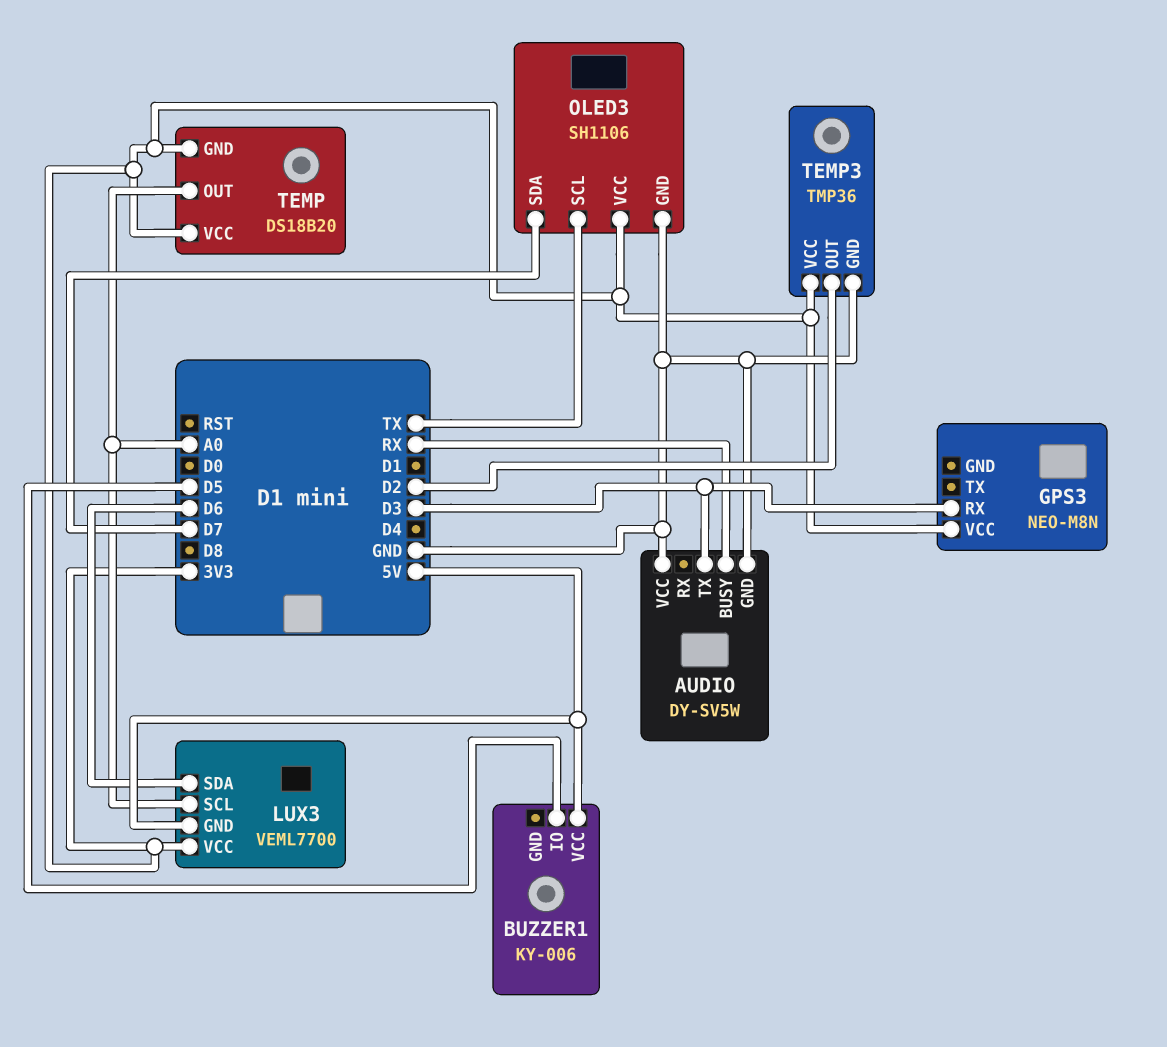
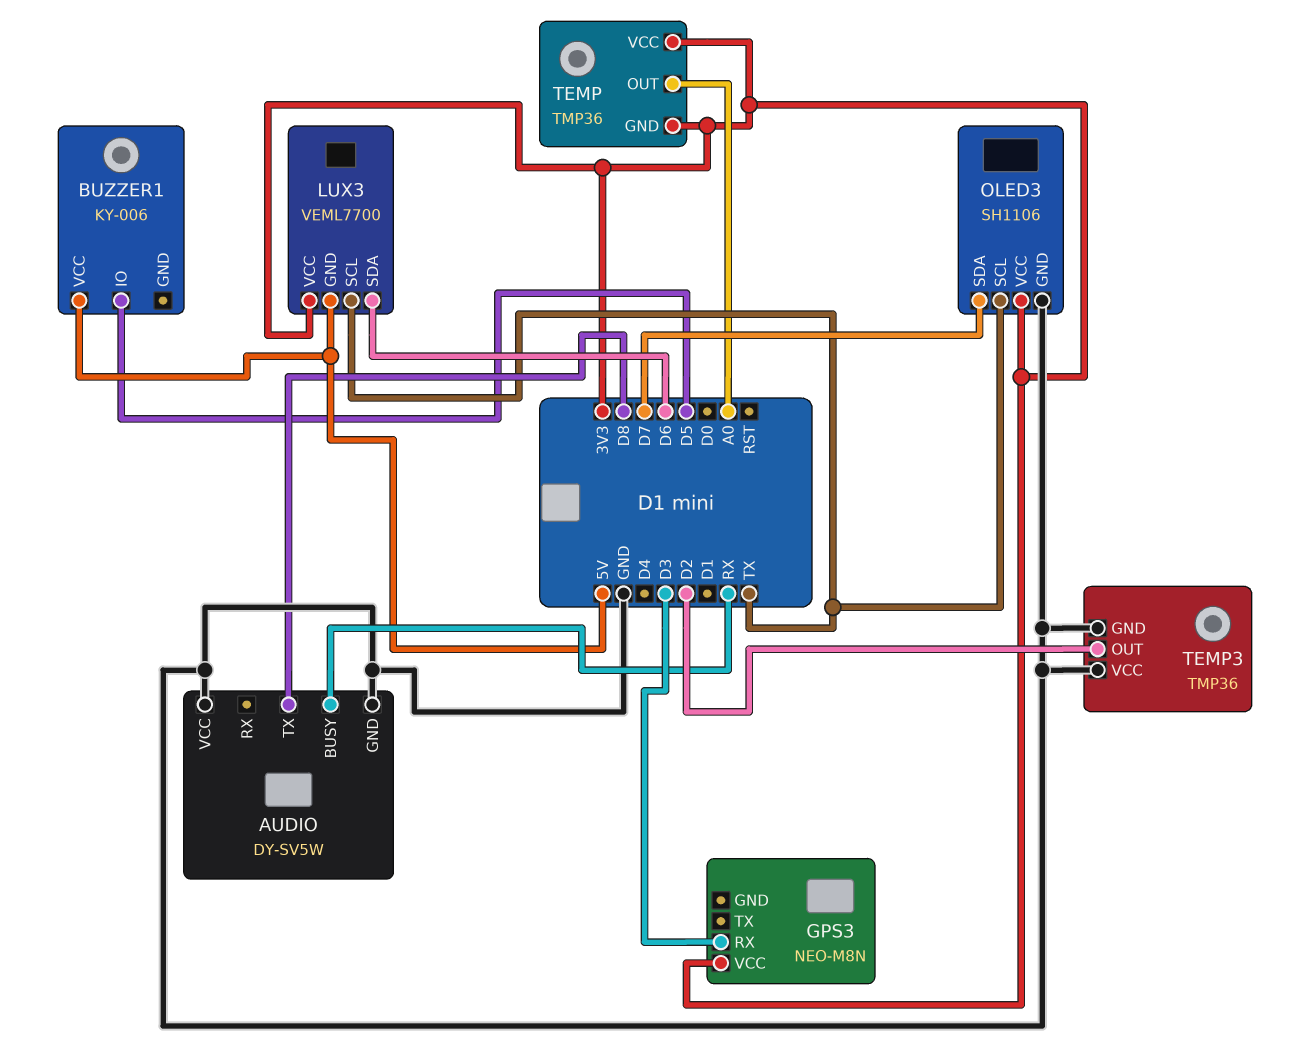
AUDIO pin TX: D3 -> D8
LUX3 pin SCL: A0 -> TX
TEMP: DS18B20 -> TMP36
TEMP3 pin VCC: 3V3 -> GND

